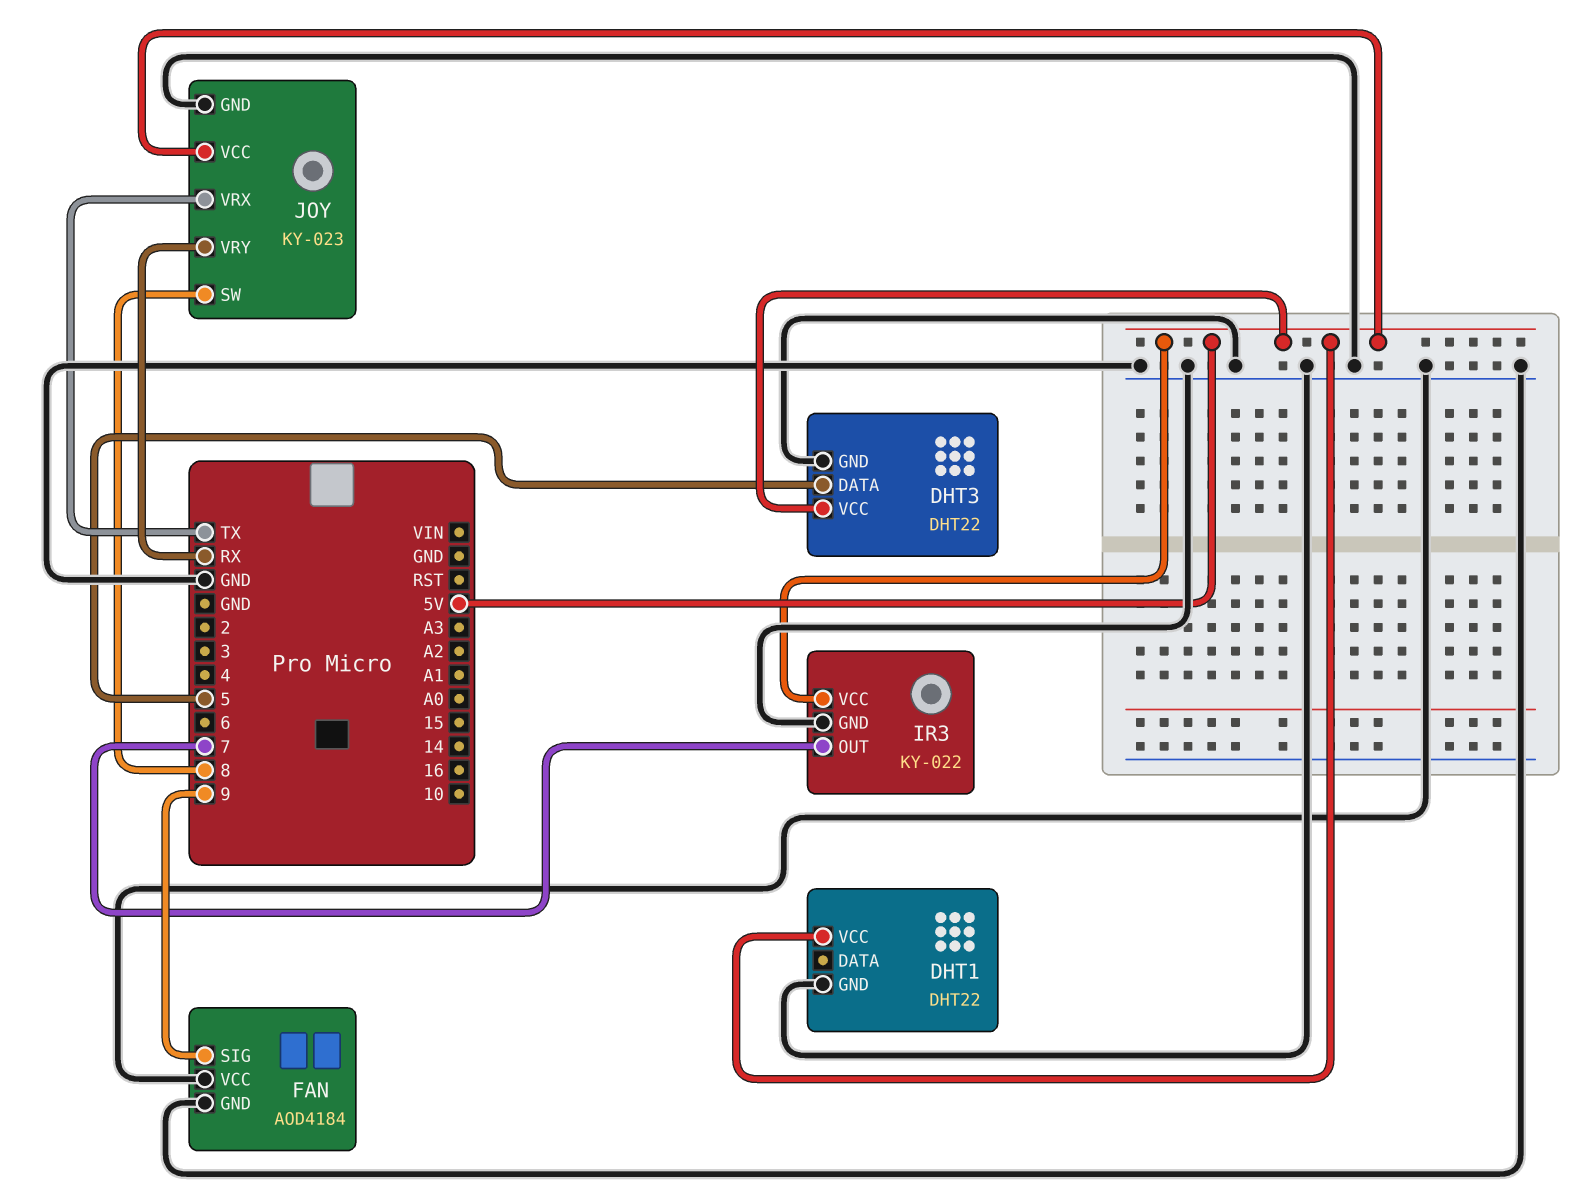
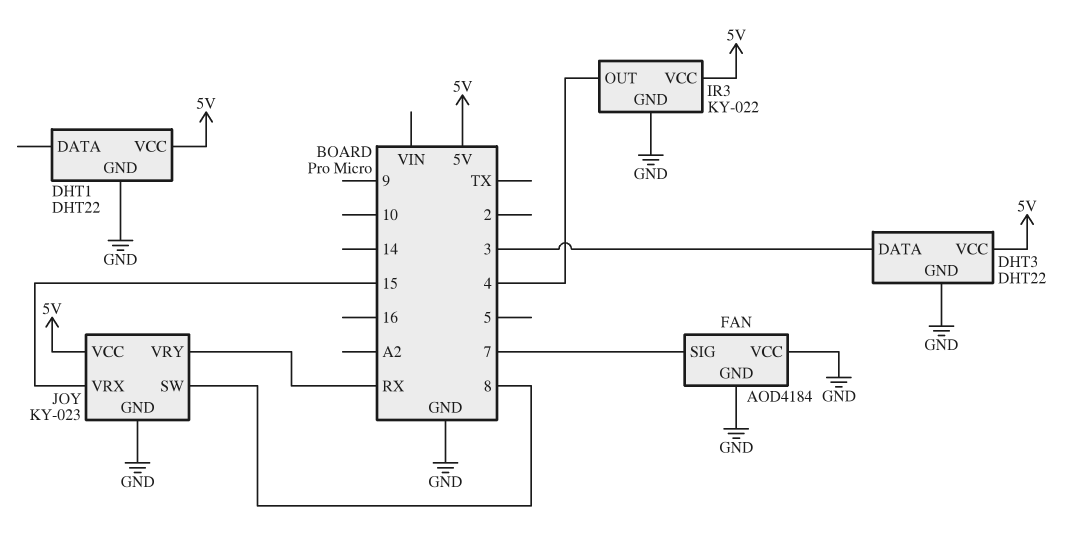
DHT3 pin DATA: 5 -> 3
FAN pin SIG: 9 -> 7
IR3 pin OUT: 7 -> 4
JOY pin VRX: TX -> 15

